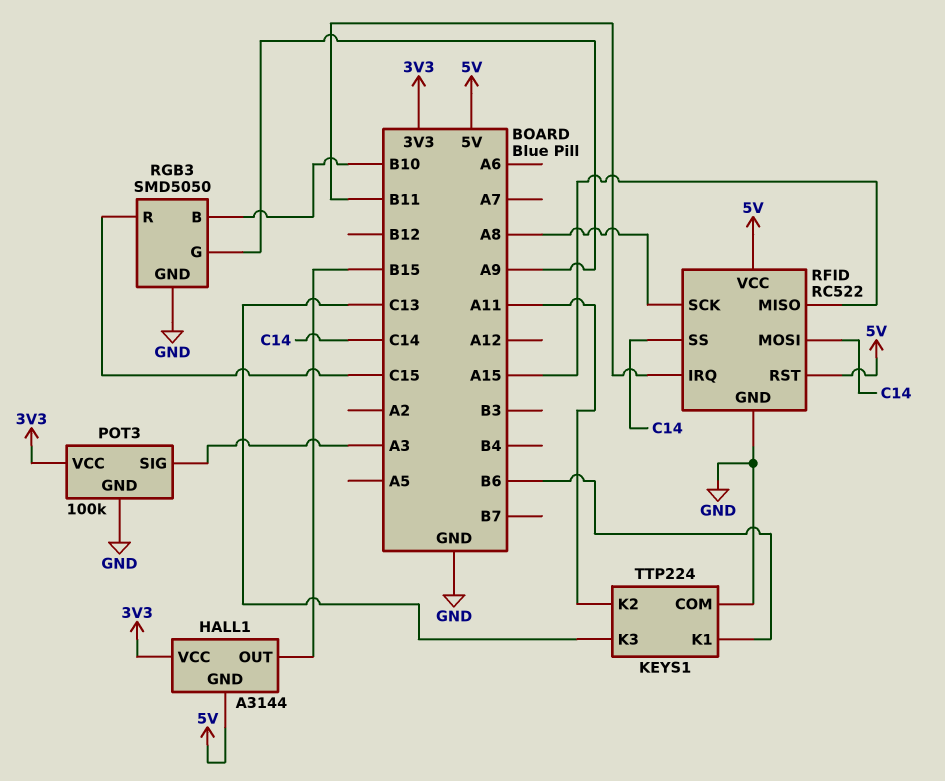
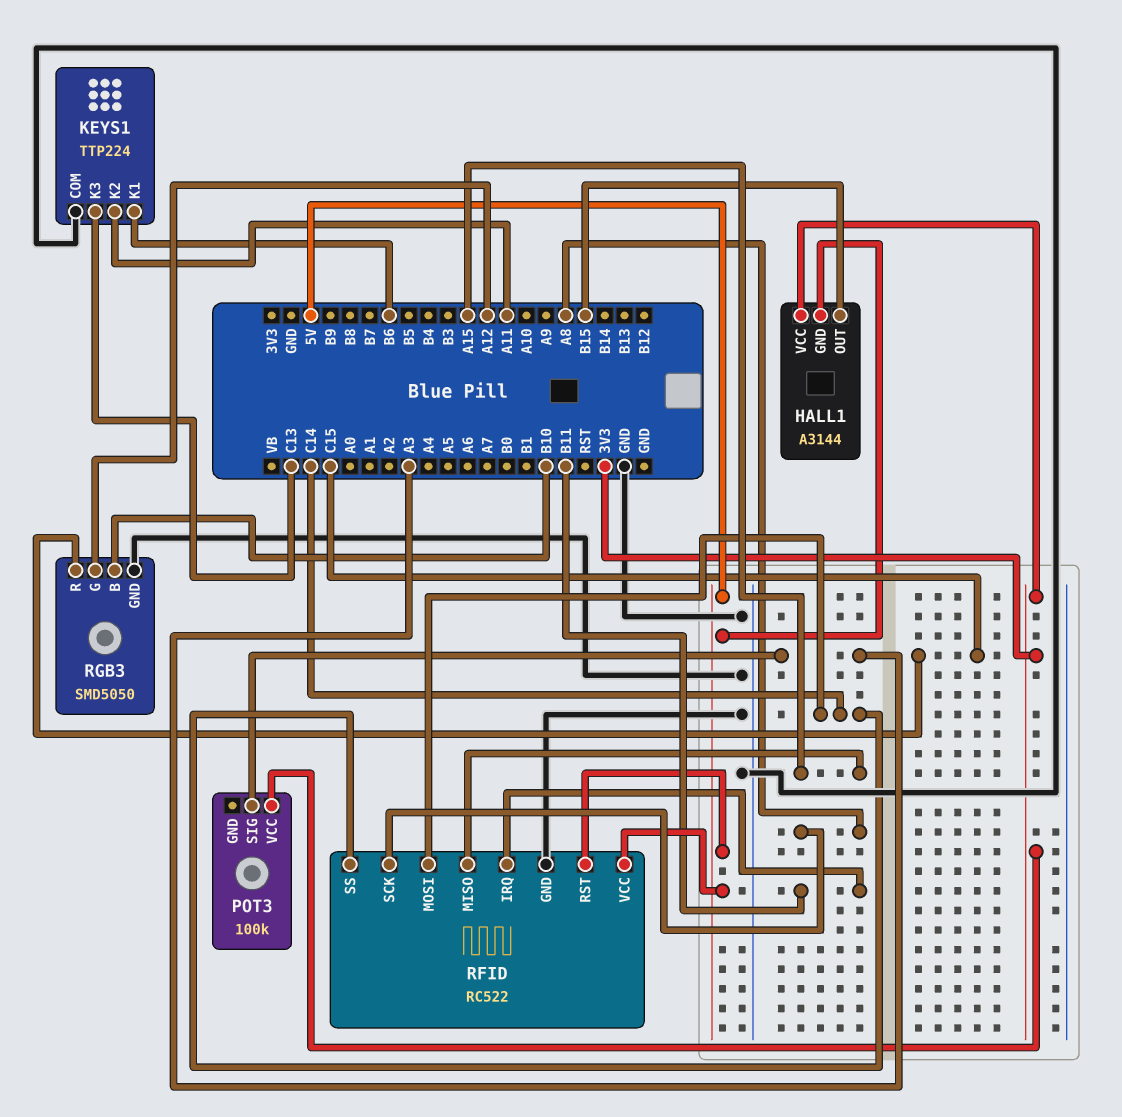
POT3 pin GND: GND -> none
RGB3 pin G: A9 -> A12

